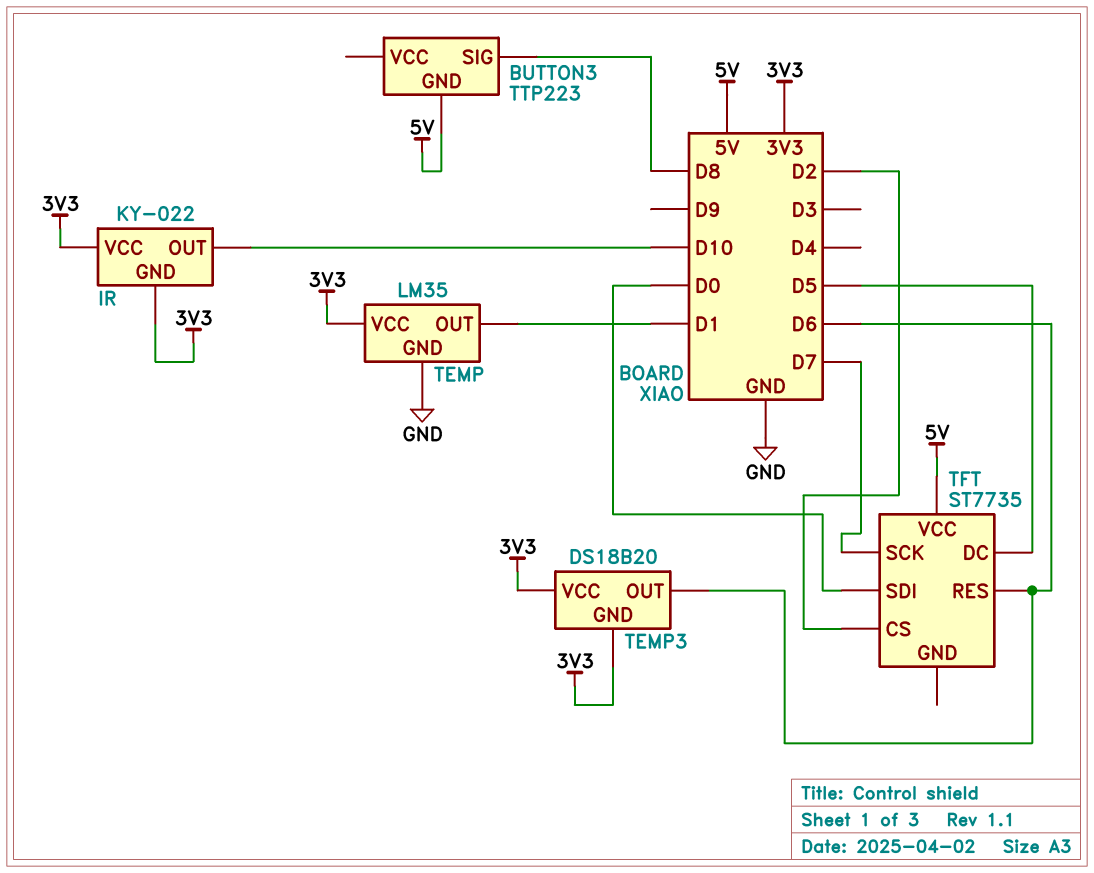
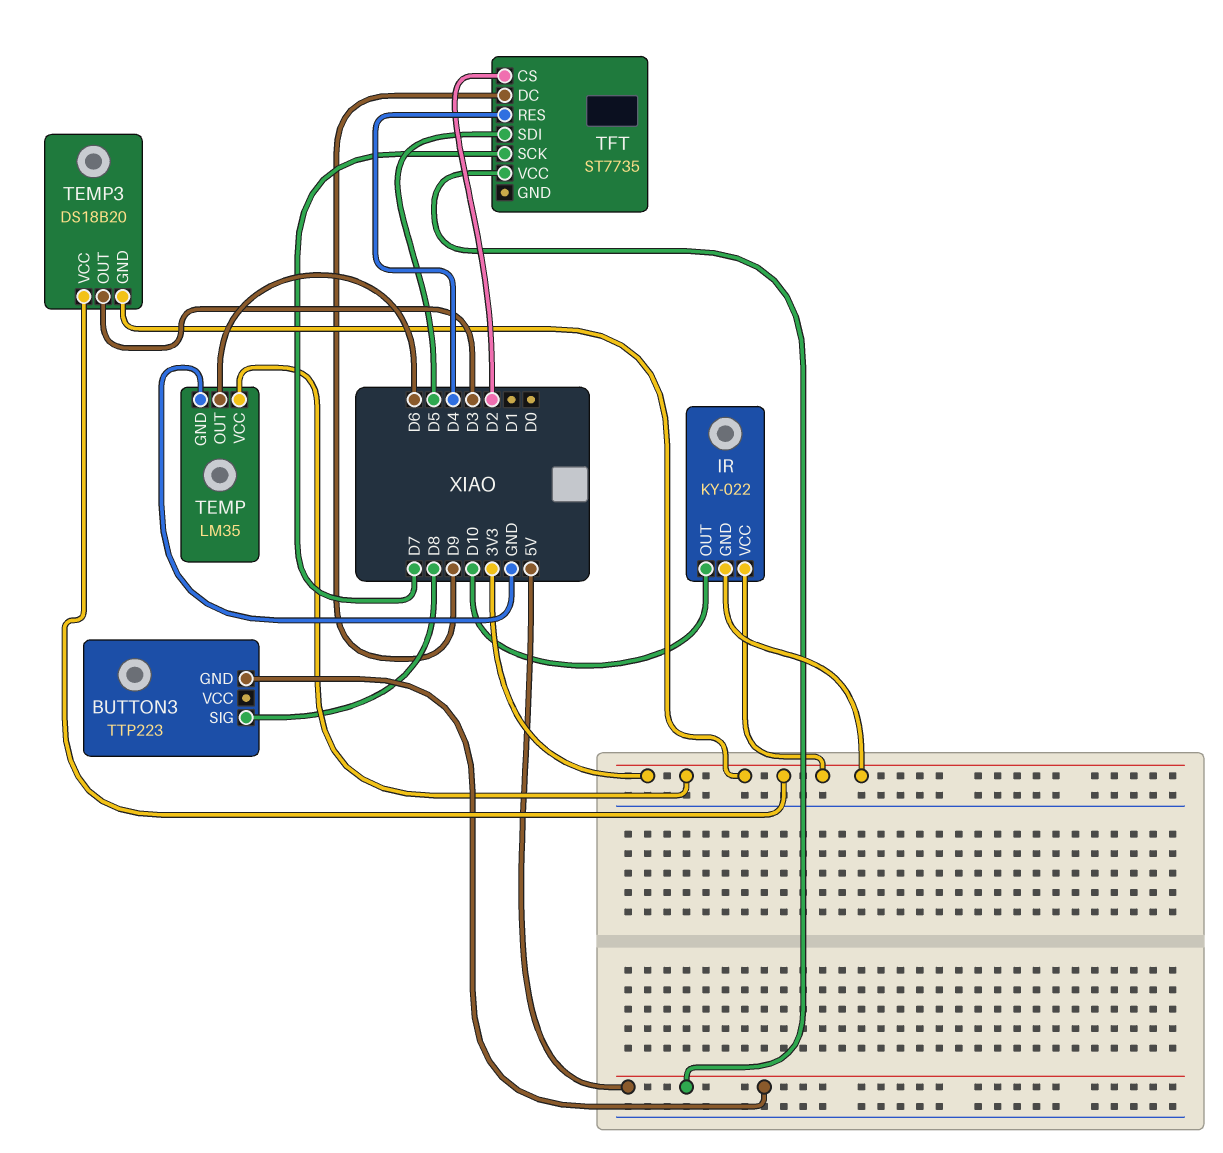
TEMP pin OUT: D1 -> D6
TEMP3 pin OUT: D6 -> D3
TFT pin DC: D5 -> D9
TFT pin RES: D6 -> D4
TFT pin SDI: D0 -> D5

